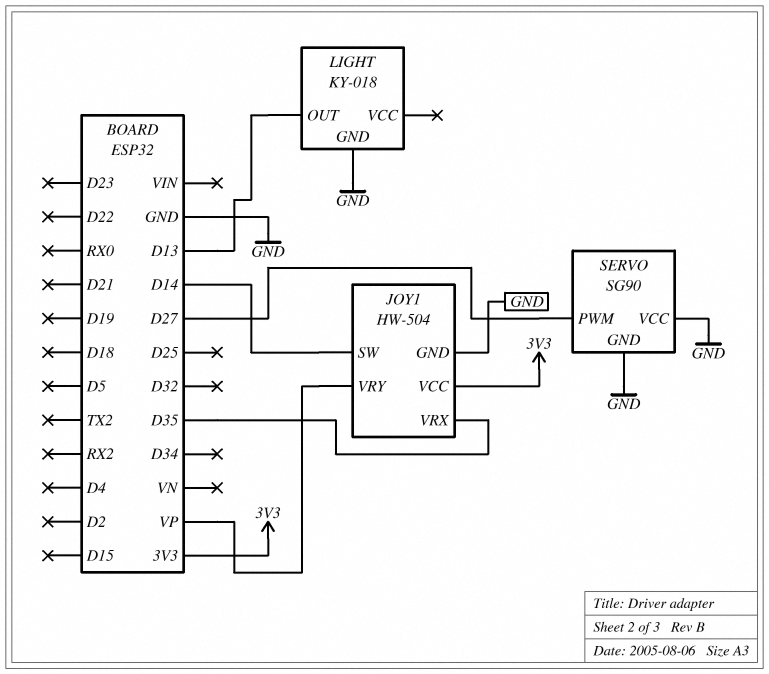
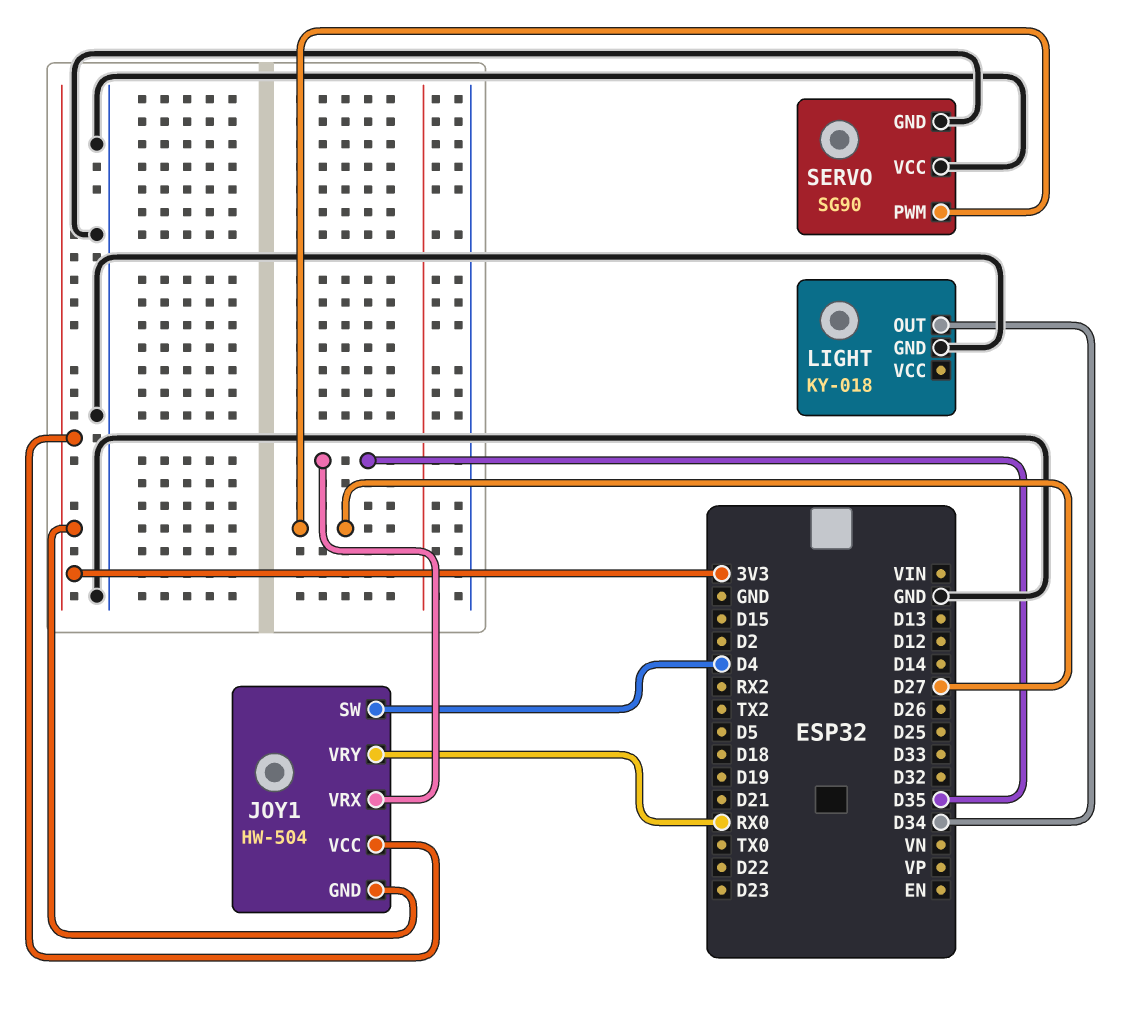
JOY1 pin GND: GND -> 3V3
JOY1 pin SW: D14 -> D4
JOY1 pin VRY: VP -> RX0
LIGHT pin OUT: D13 -> D34

